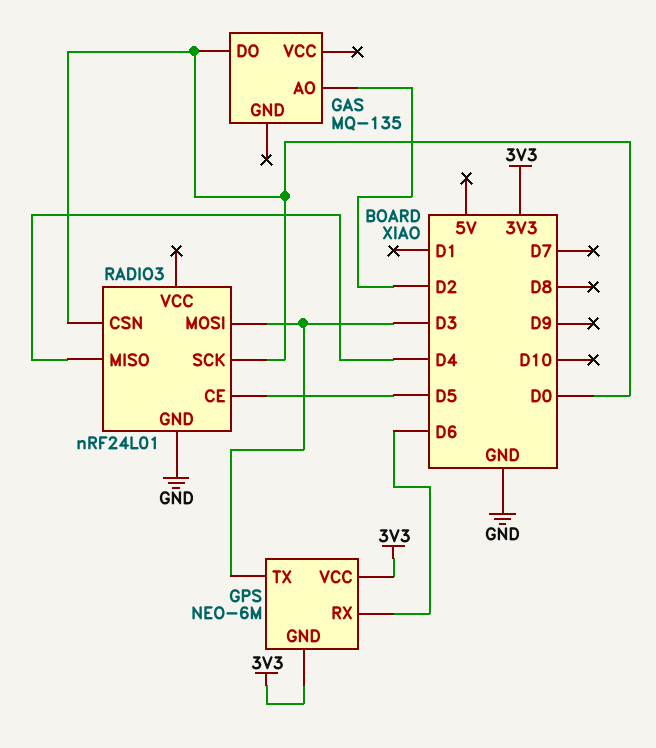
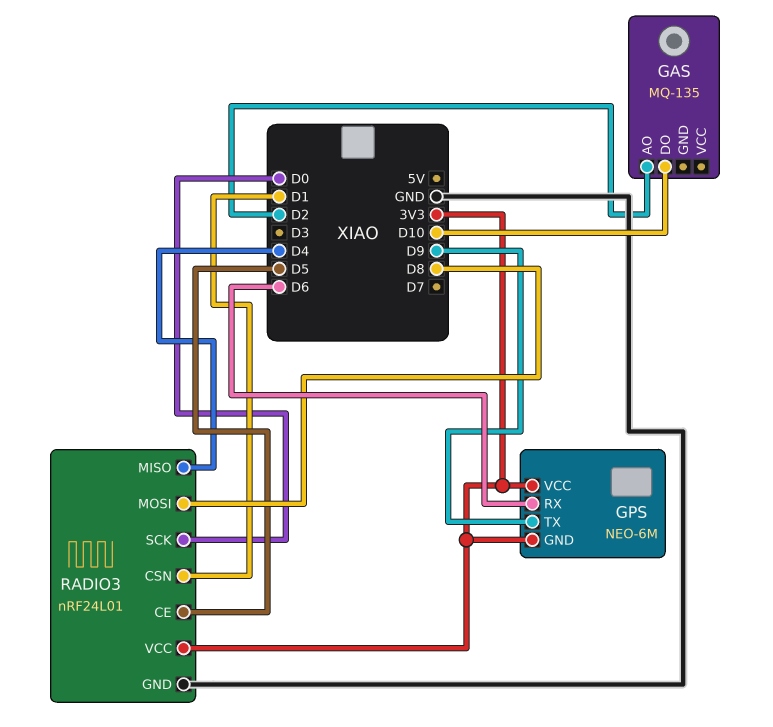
GAS pin DO: D0 -> D10
GPS pin TX: D3 -> D9
RADIO3 pin CSN: D0 -> D1
RADIO3 pin MOSI: D3 -> D8
RADIO3 pin VCC: none -> 3V3

